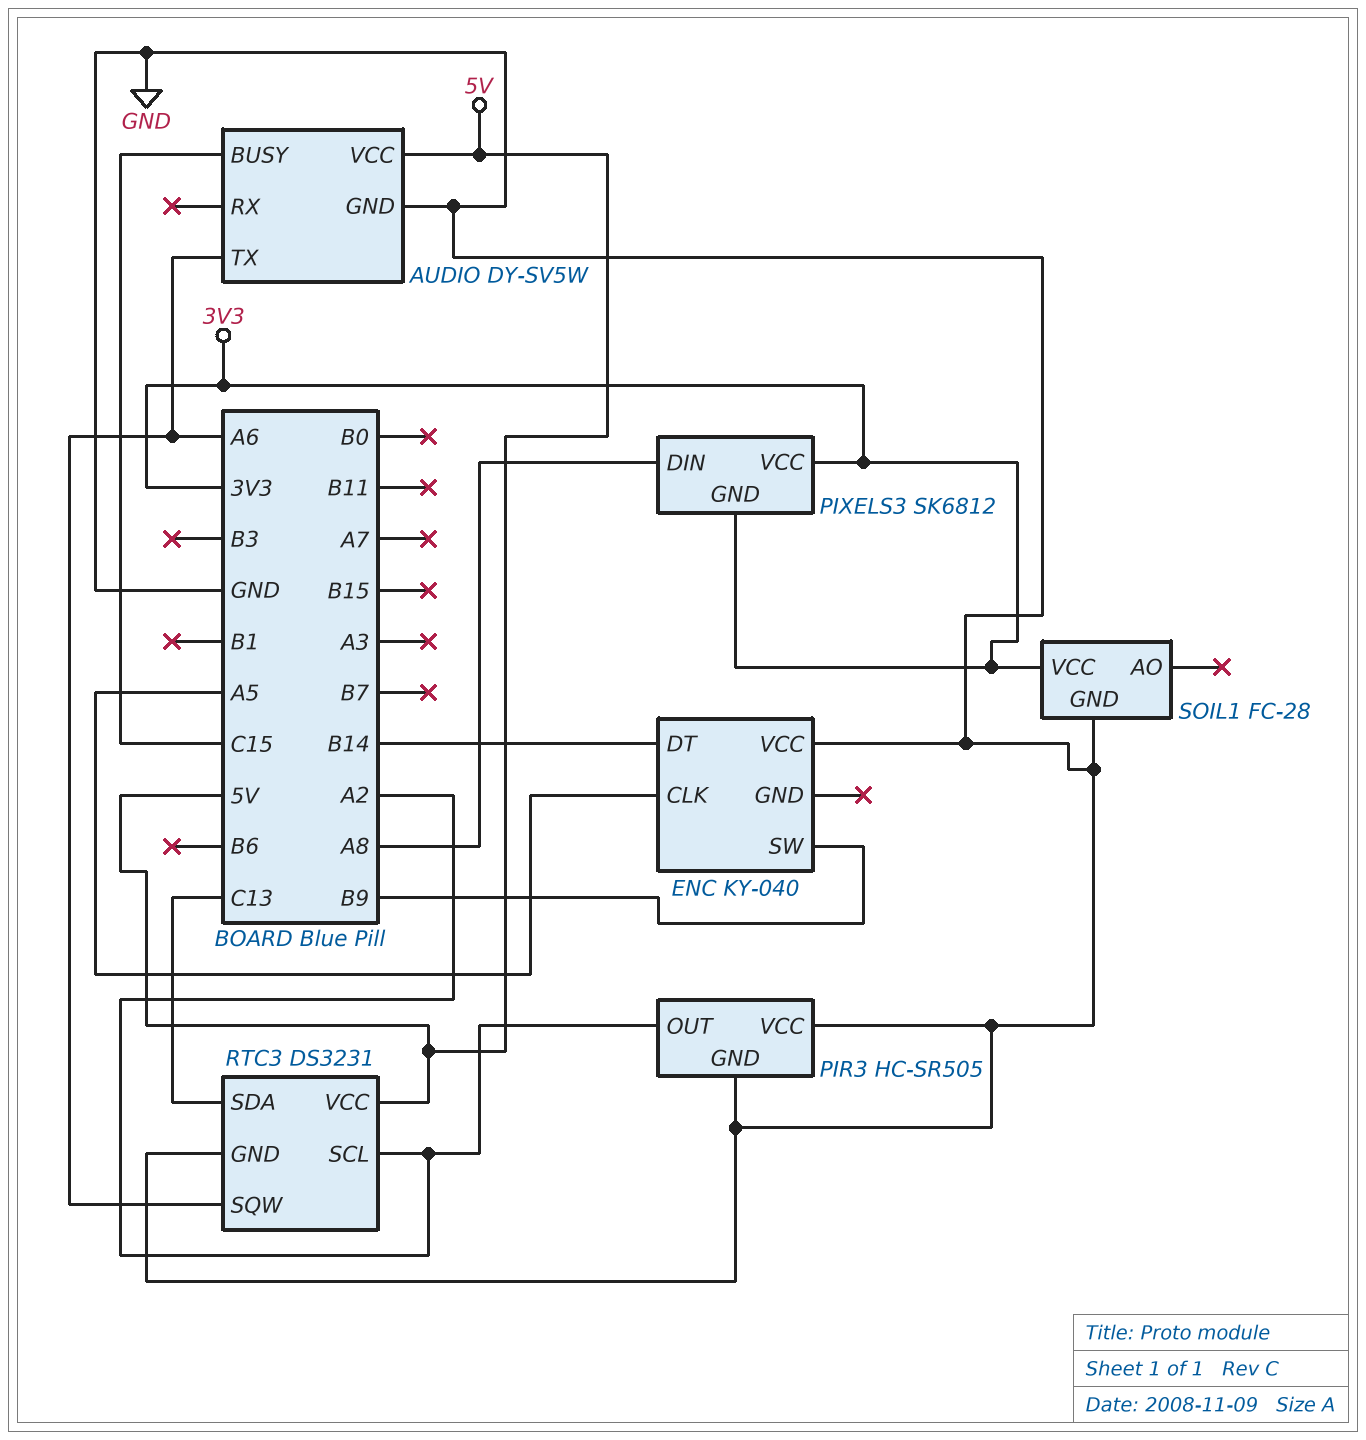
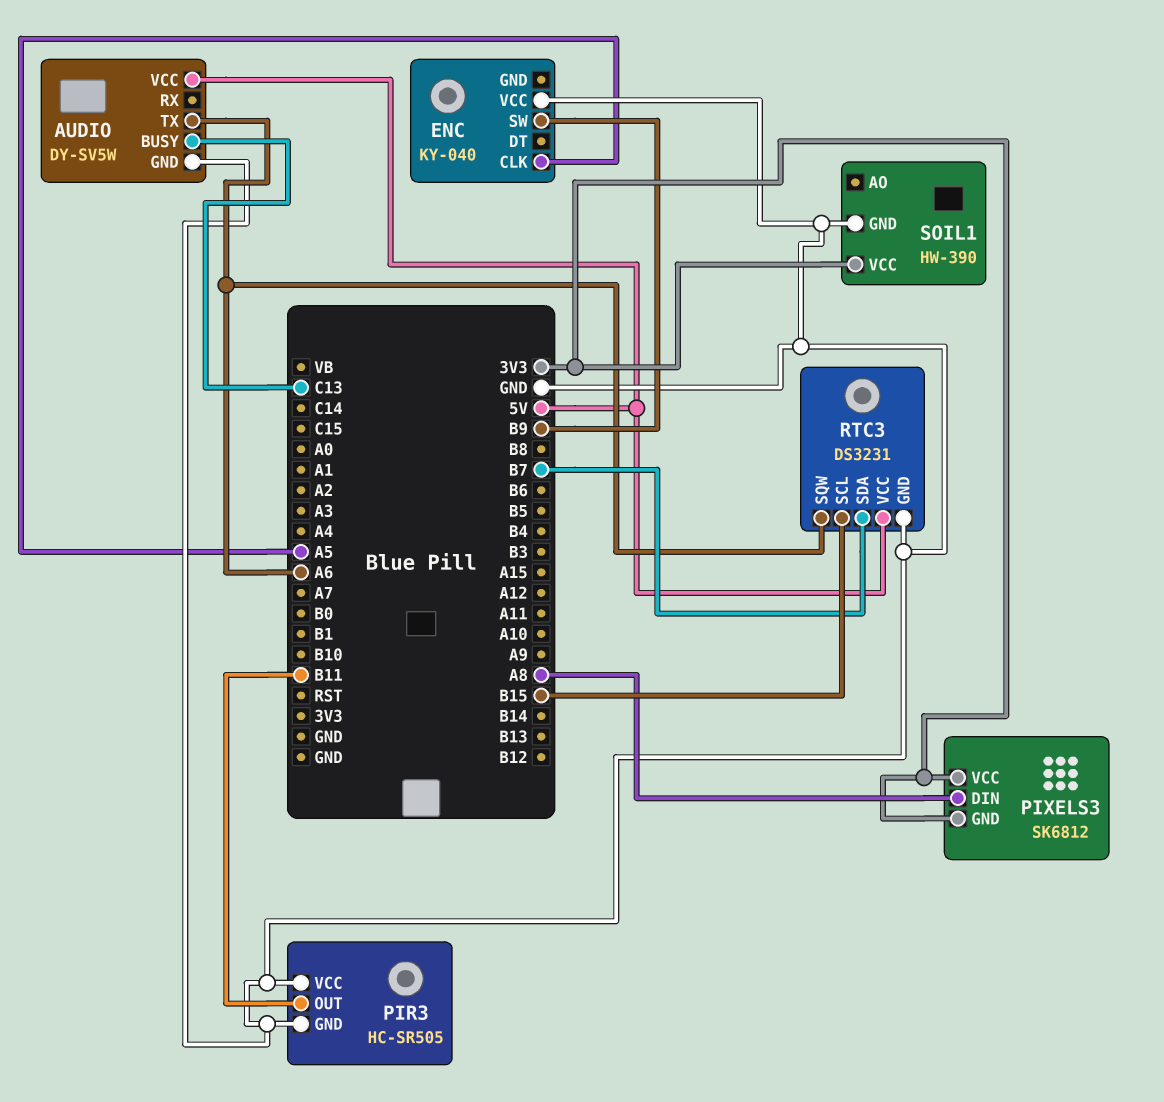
AUDIO pin BUSY: C15 -> C13
ENC pin DT: B14 -> none
PIR3 pin OUT: A2 -> B11
RTC3 pin SCL: A2 -> B15
RTC3 pin SDA: C13 -> B7
SOIL1: FC-28 -> HW-390

